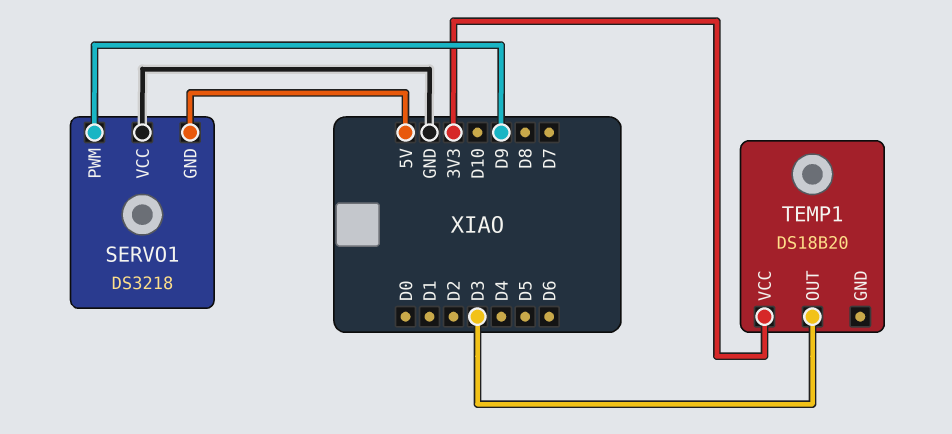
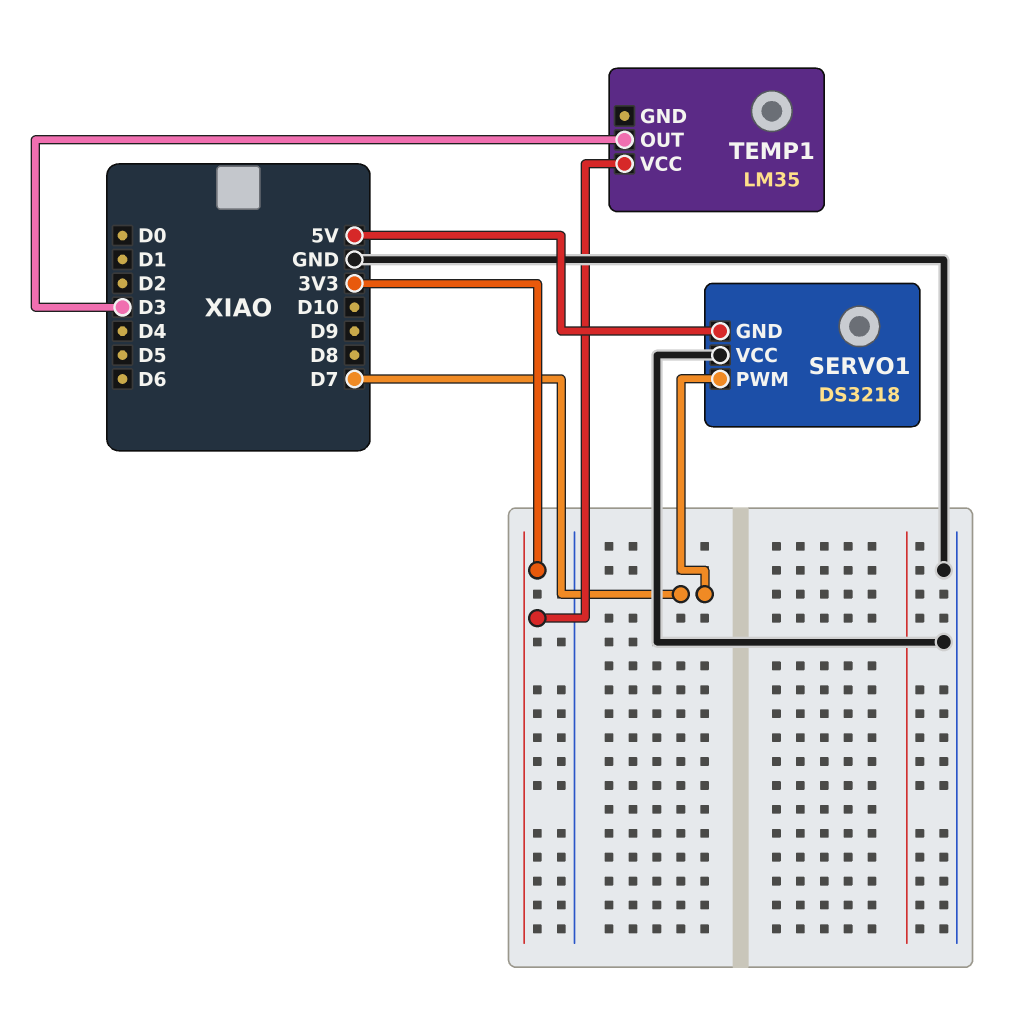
SERVO1 pin PWM: D9 -> D7
TEMP1: DS18B20 -> LM35

